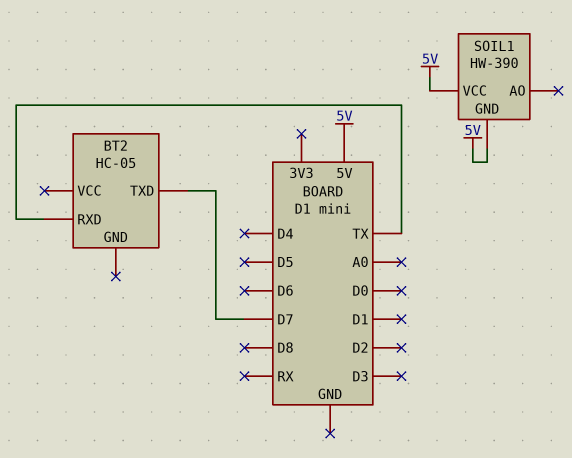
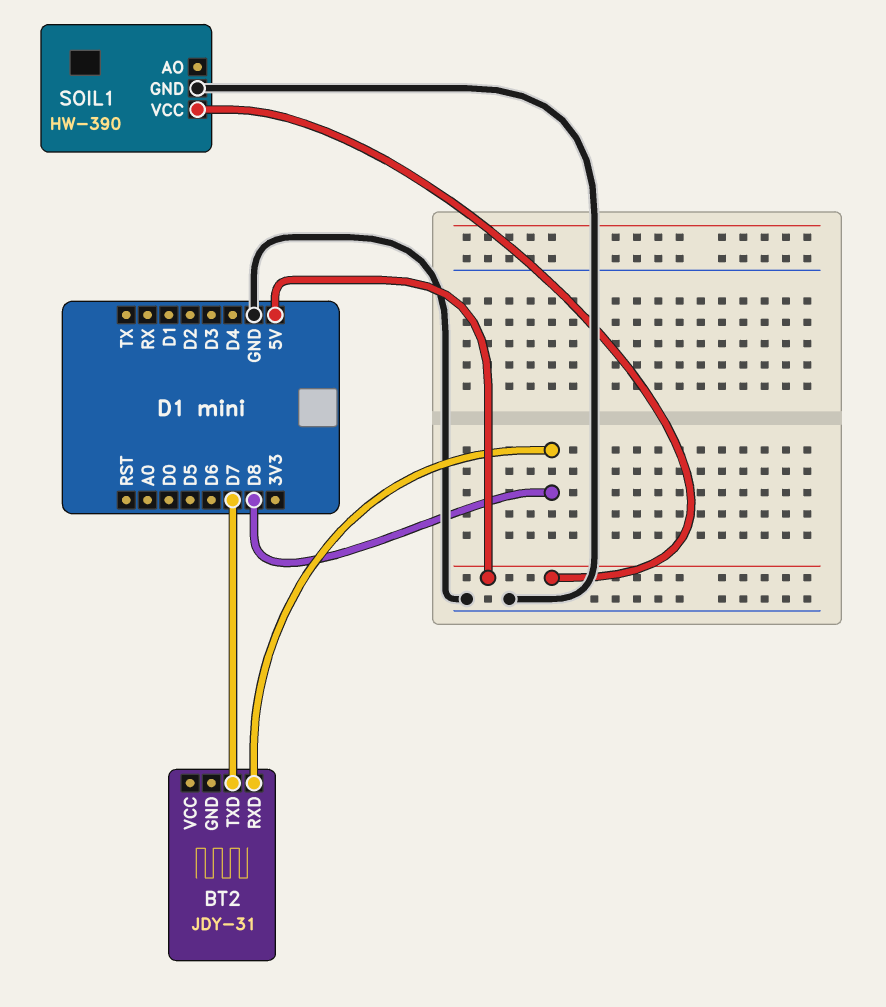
BT2: HC-05 -> JDY-31
BT2 pin RXD: TX -> D8
SOIL1 pin GND: 5V -> GND

